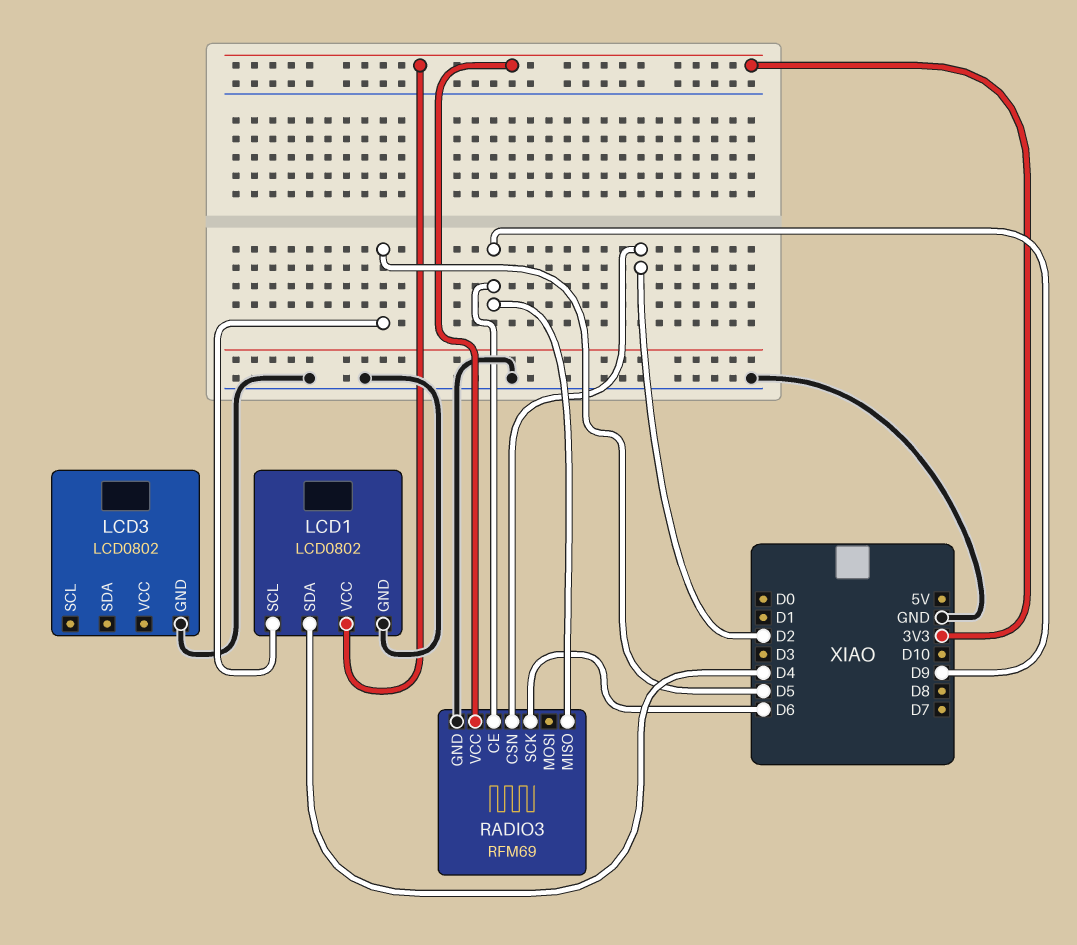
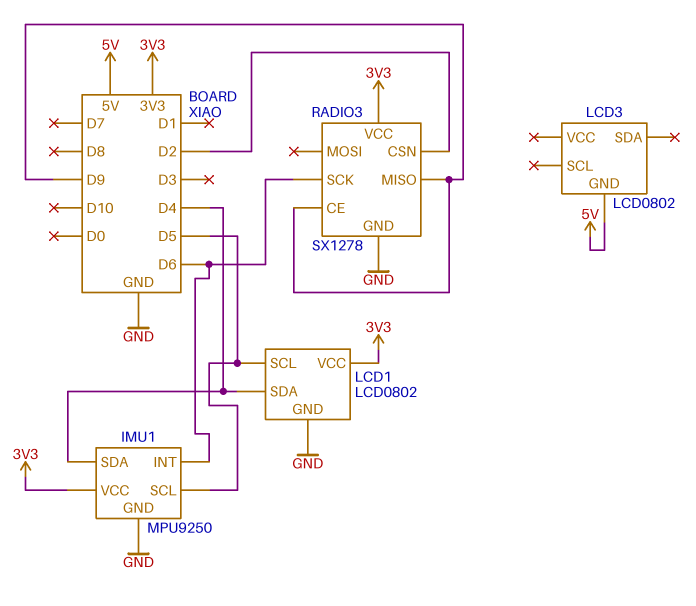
IMU1: none -> MPU9250
IMU1 pin GND: none -> GND
IMU1 pin INT: none -> D6
IMU1 pin SCL: none -> D5
IMU1 pin SDA: none -> D4
IMU1 pin VCC: none -> 3V3
LCD3 pin GND: GND -> 5V
RADIO3: RFM69 -> SX1278

